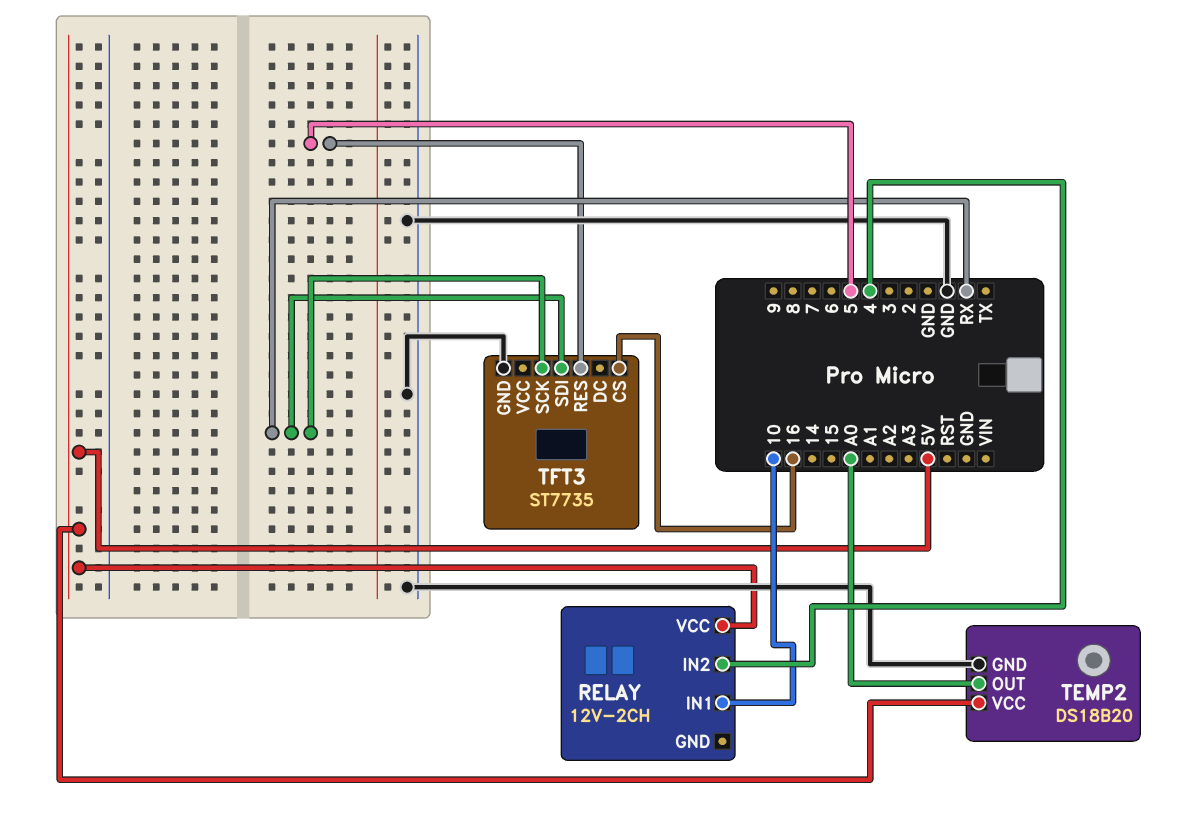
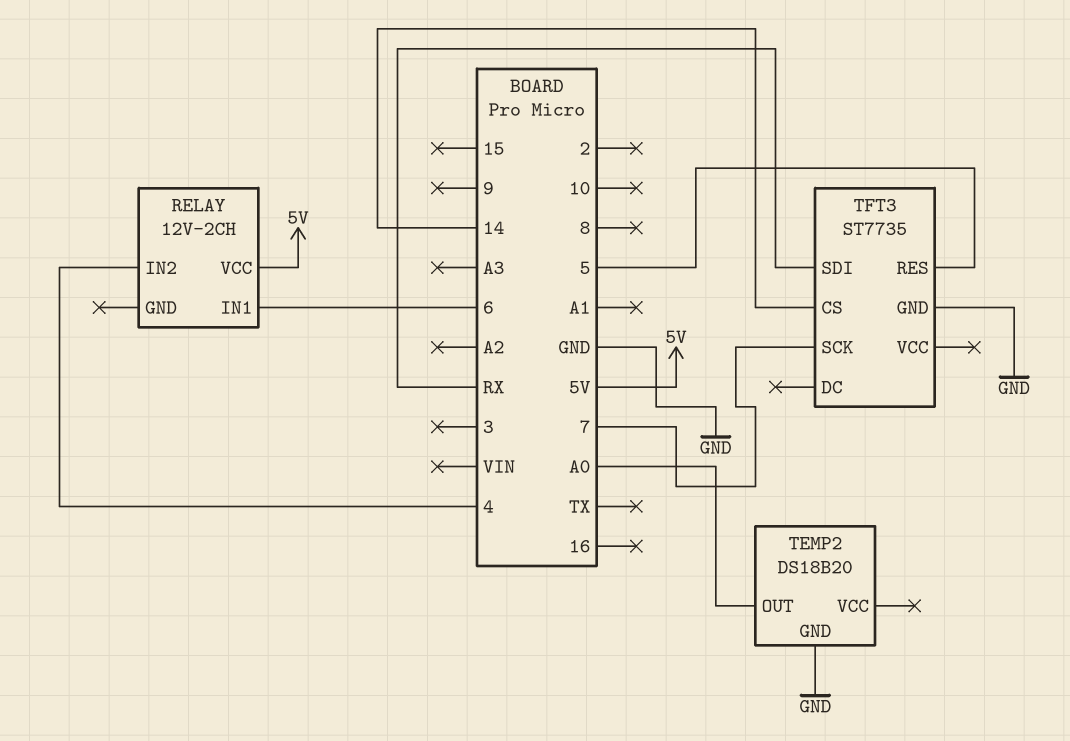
RELAY pin IN1: 10 -> 6
TEMP2 pin VCC: 5V -> none
TFT3 pin CS: 16 -> 14
TFT3 pin SCK: RX -> 7

